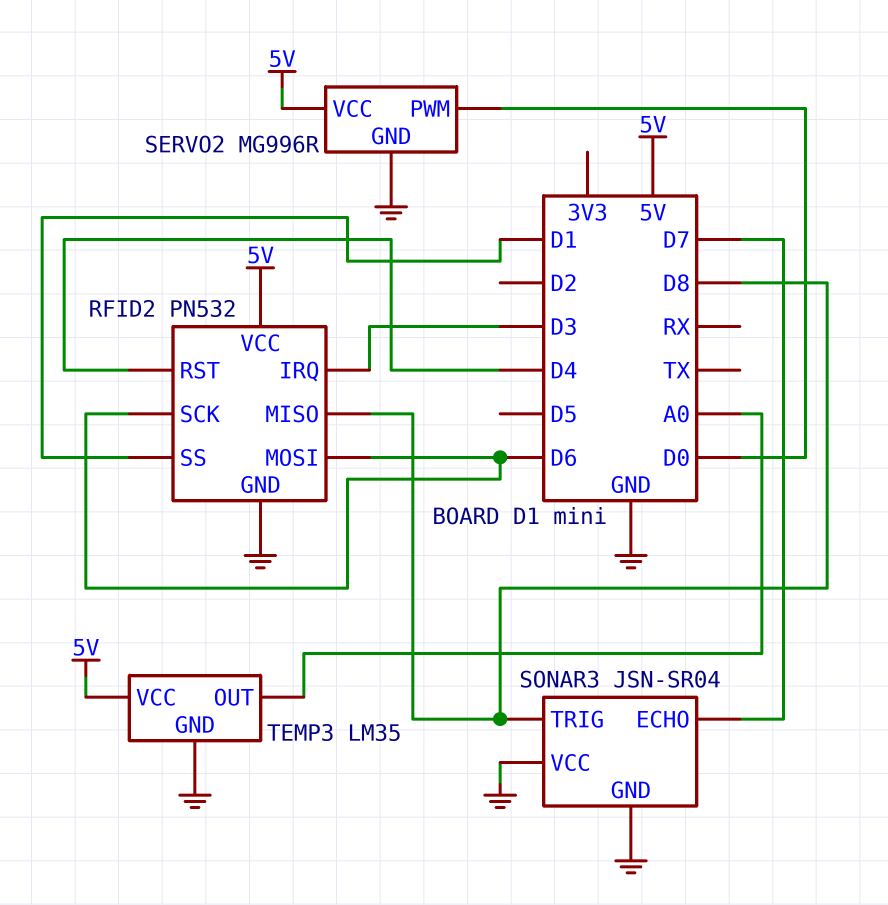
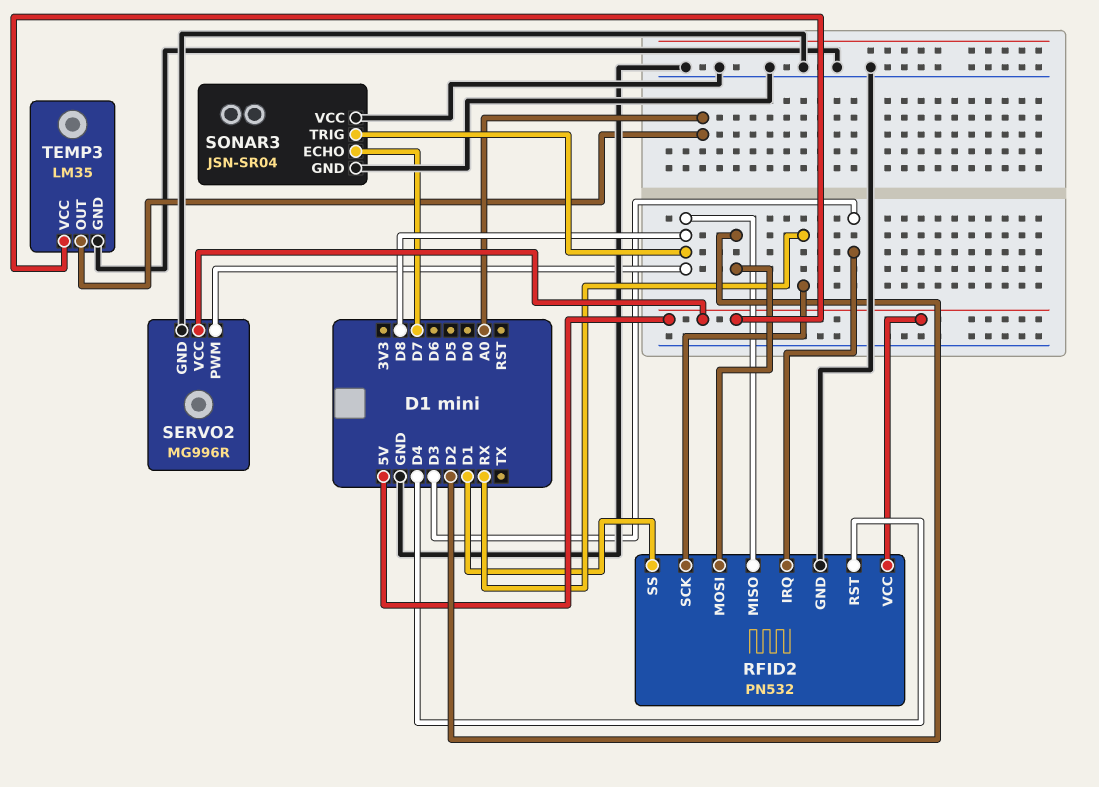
RFID2 pin MOSI: D6 -> D2
RFID2 pin SCK: D6 -> RX
SERVO2 pin PWM: D0 -> D8

